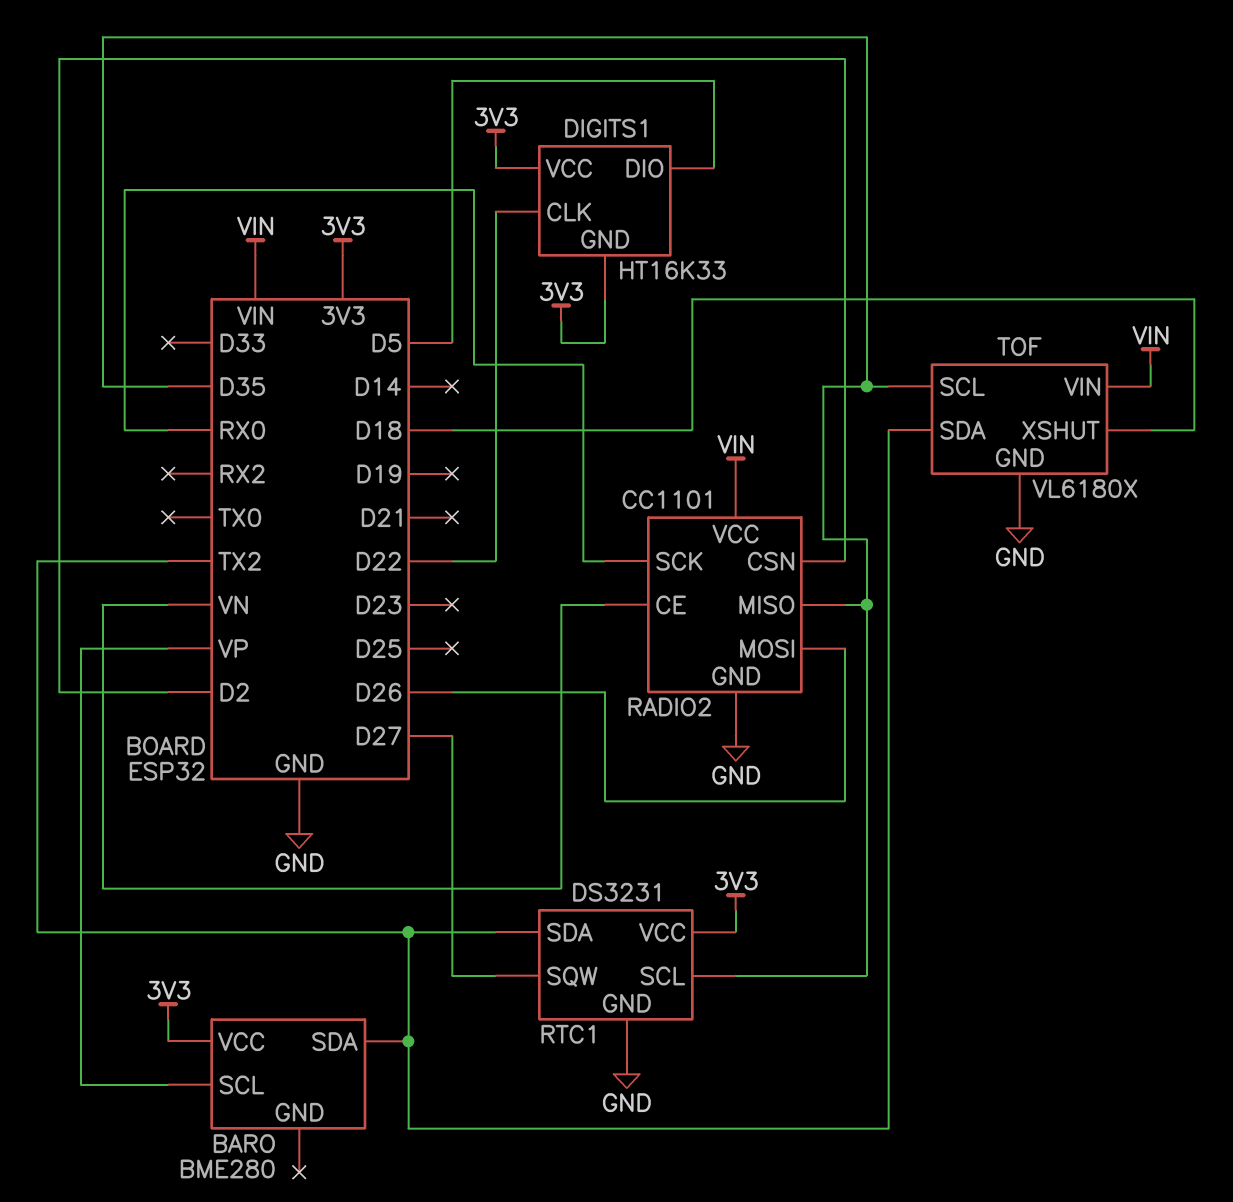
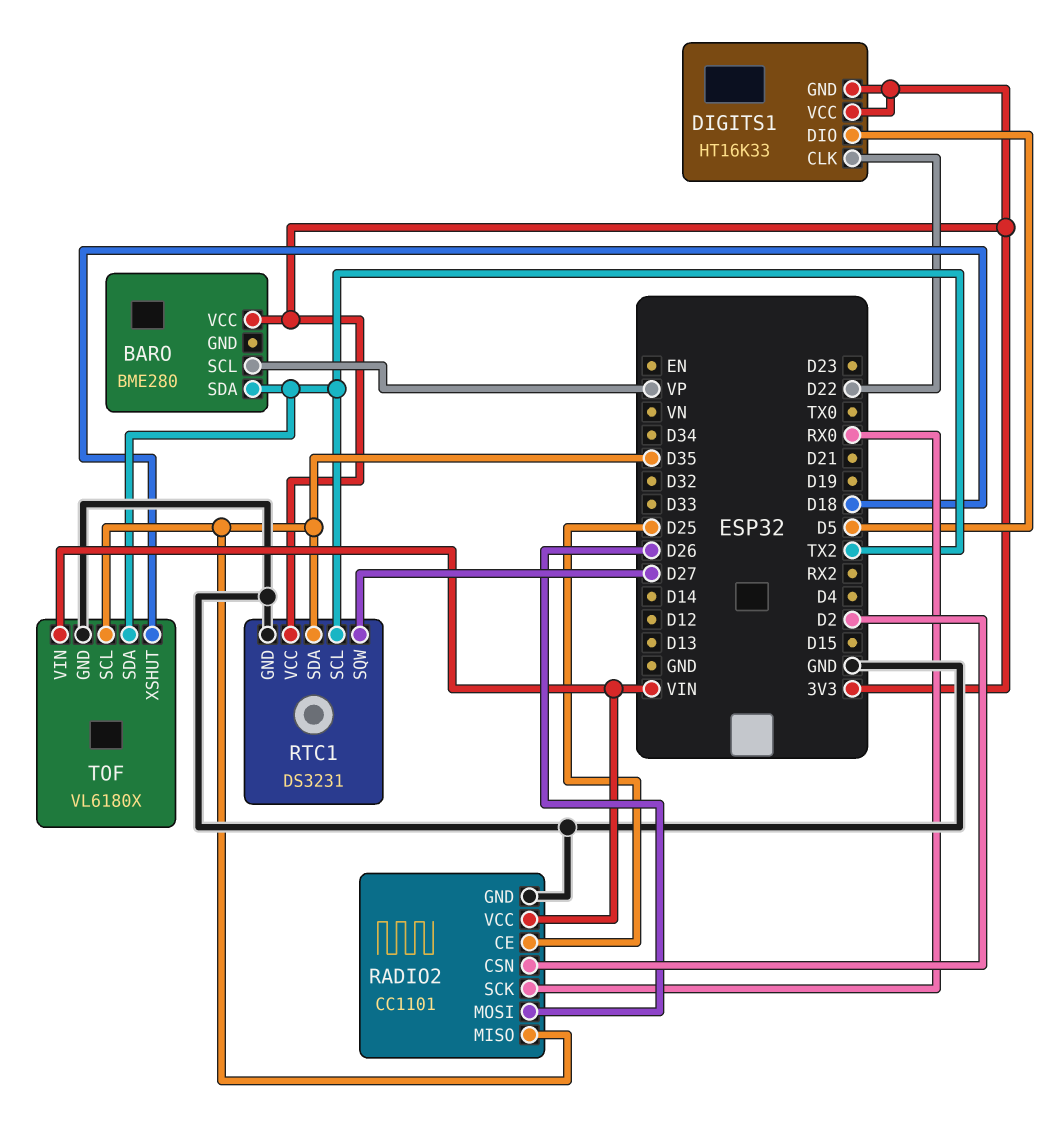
RADIO2 pin CE: VN -> D25
RTC1 pin SCL: D35 -> TX2
RTC1 pin SDA: TX2 -> D35

